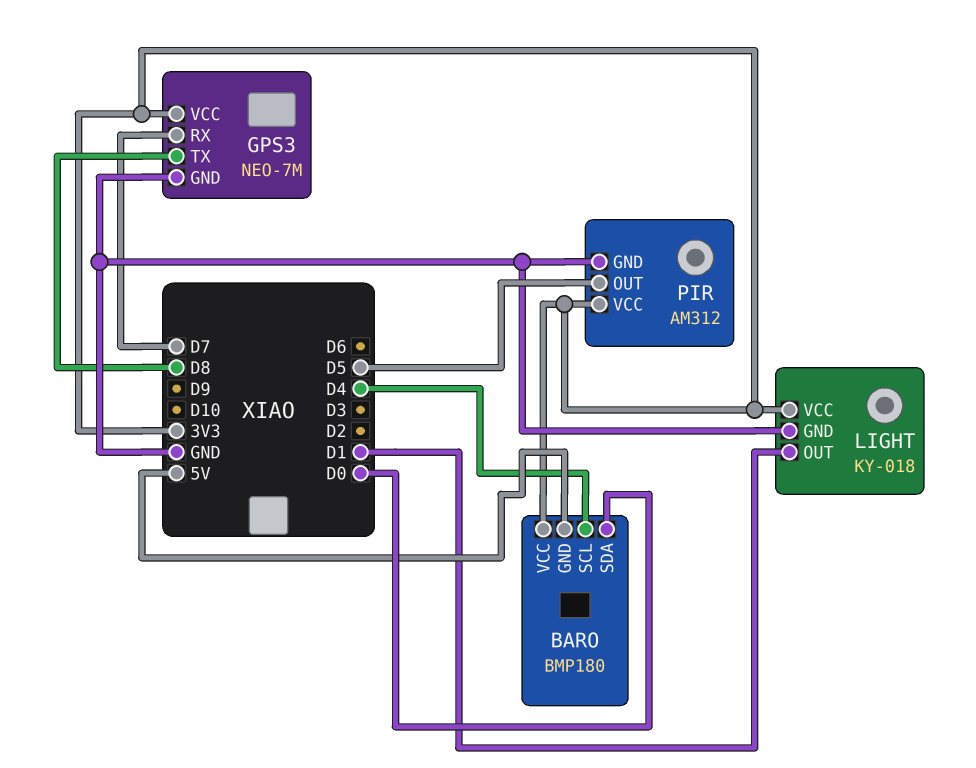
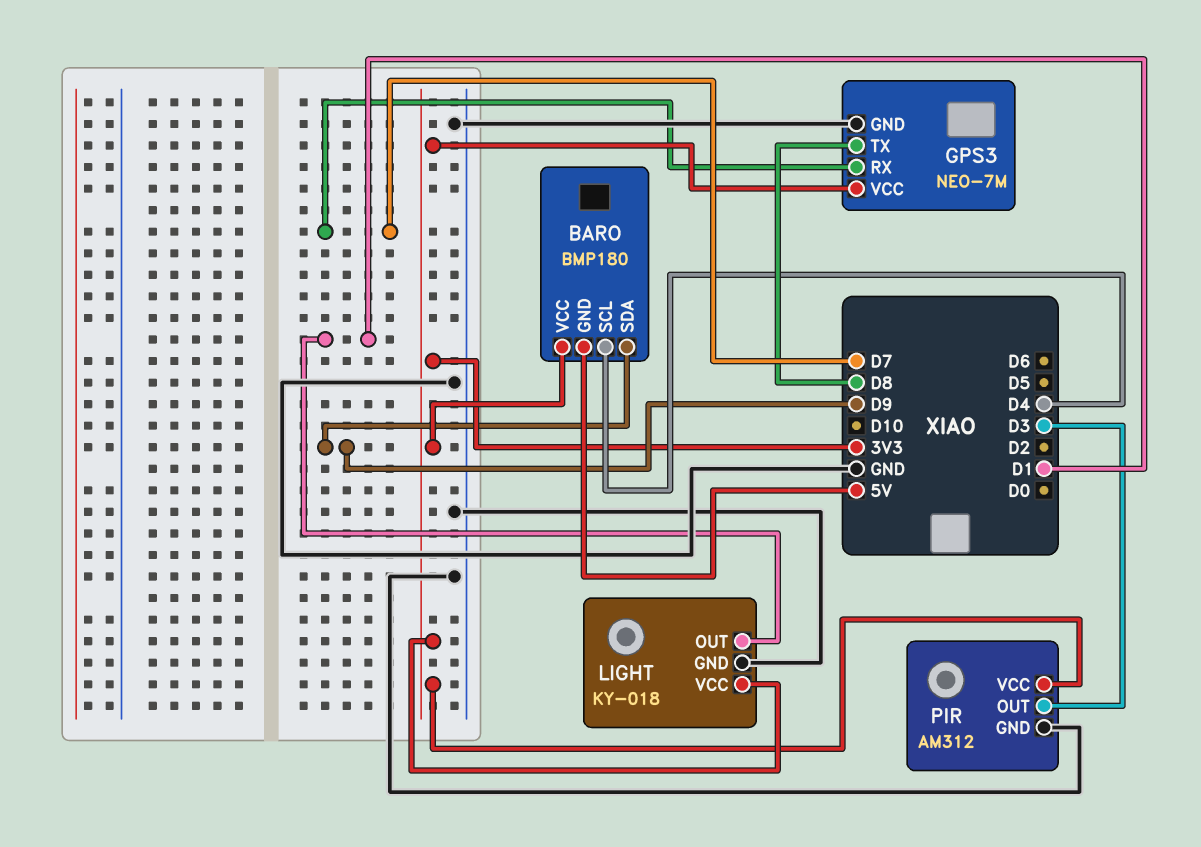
BARO pin SDA: D0 -> D9
PIR pin OUT: D5 -> D3

